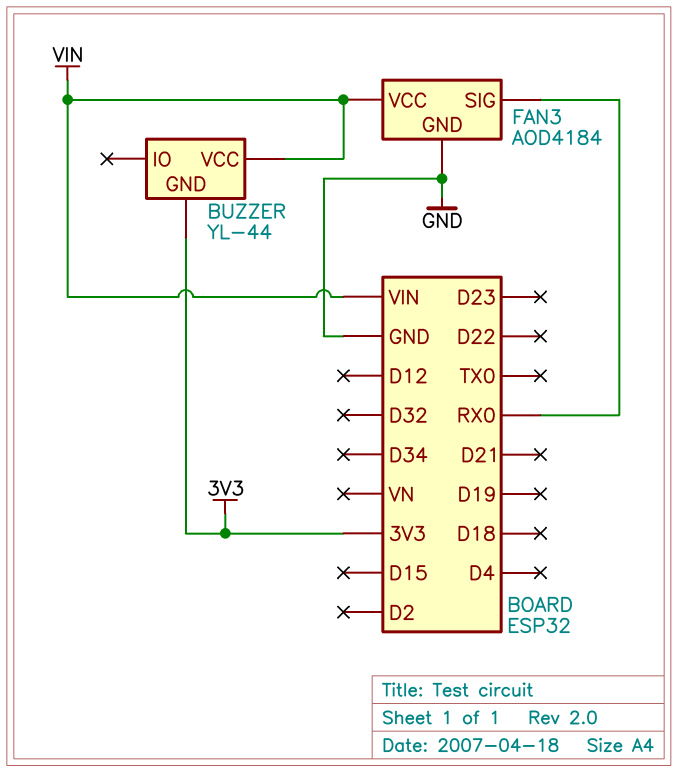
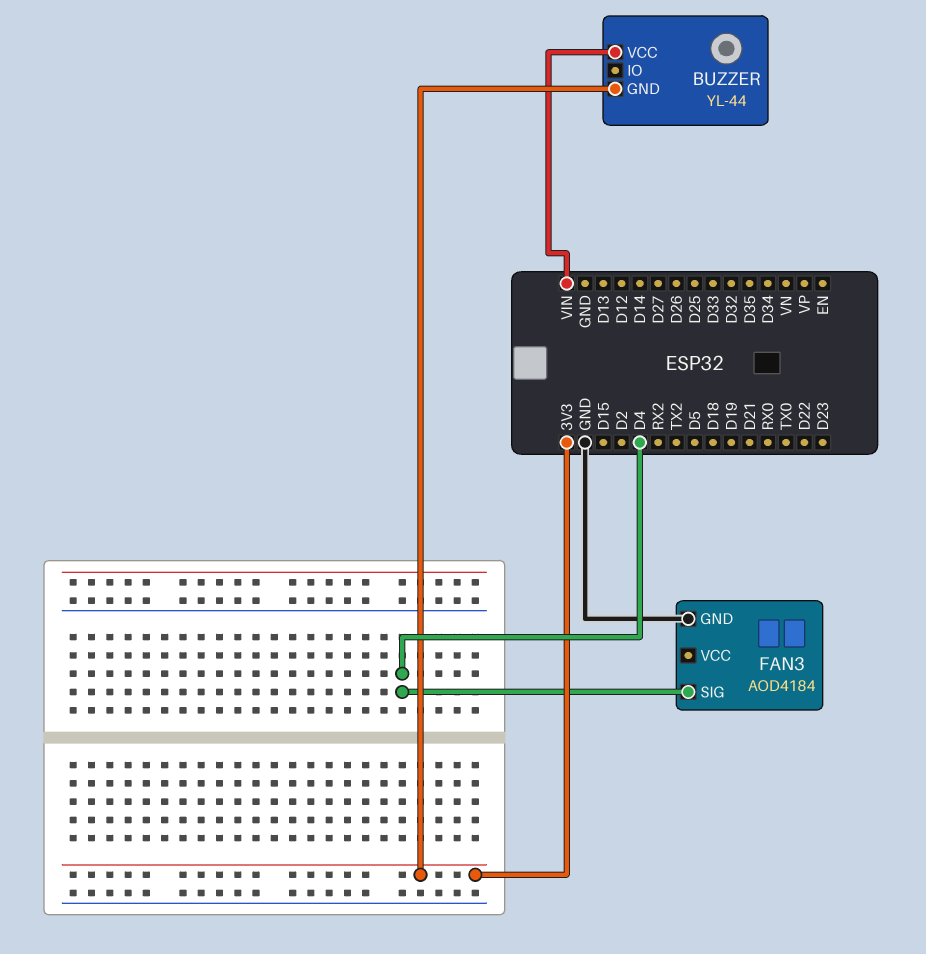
FAN3 pin SIG: RX0 -> D4
FAN3 pin VCC: VIN -> none

